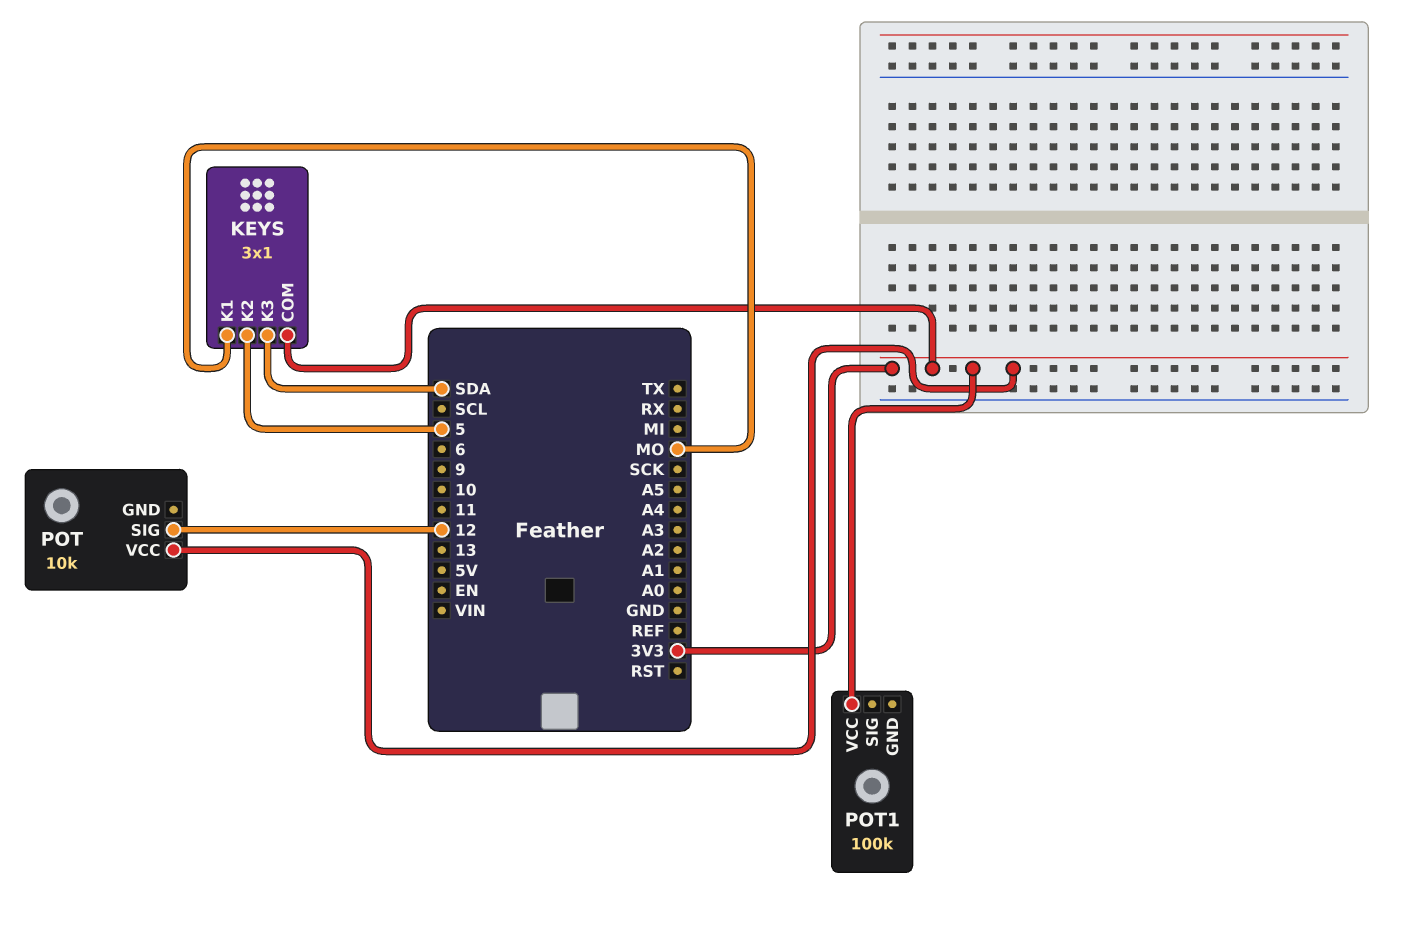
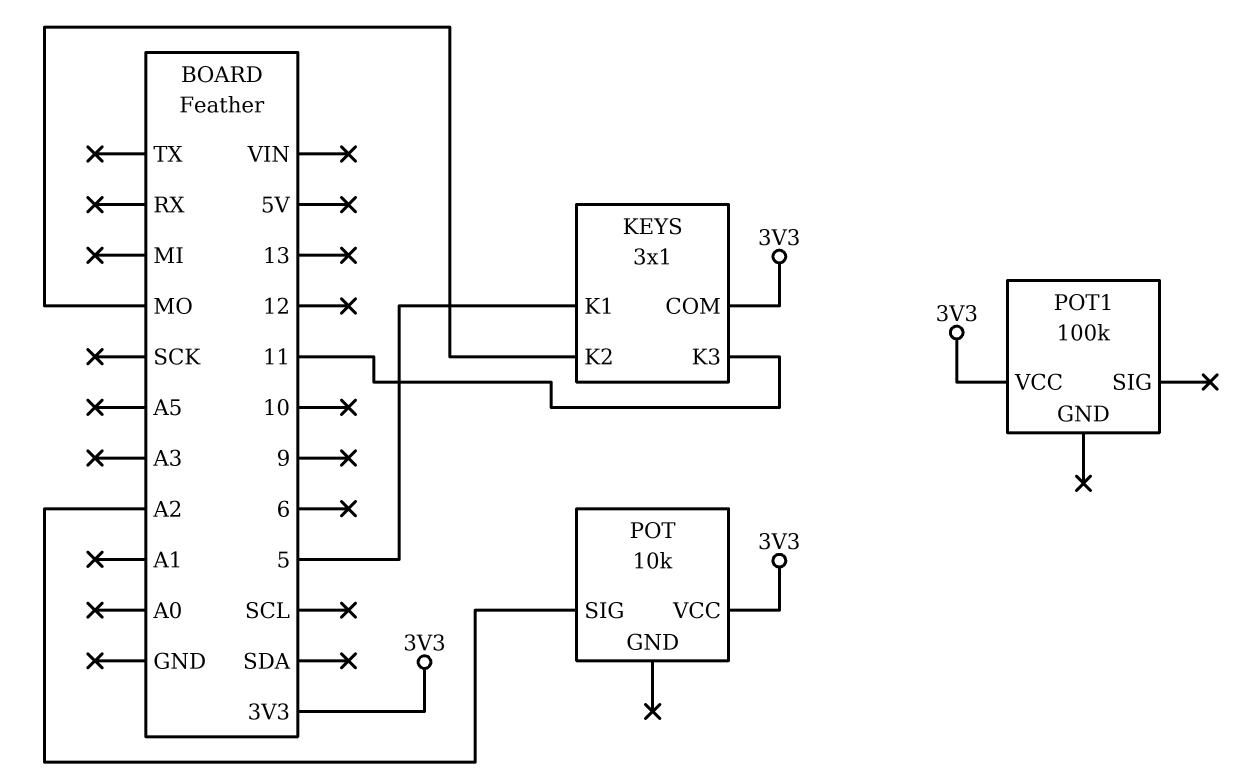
KEYS pin K1: MO -> 5
KEYS pin K2: 5 -> MO
KEYS pin K3: SDA -> 11
POT pin SIG: 12 -> A2

